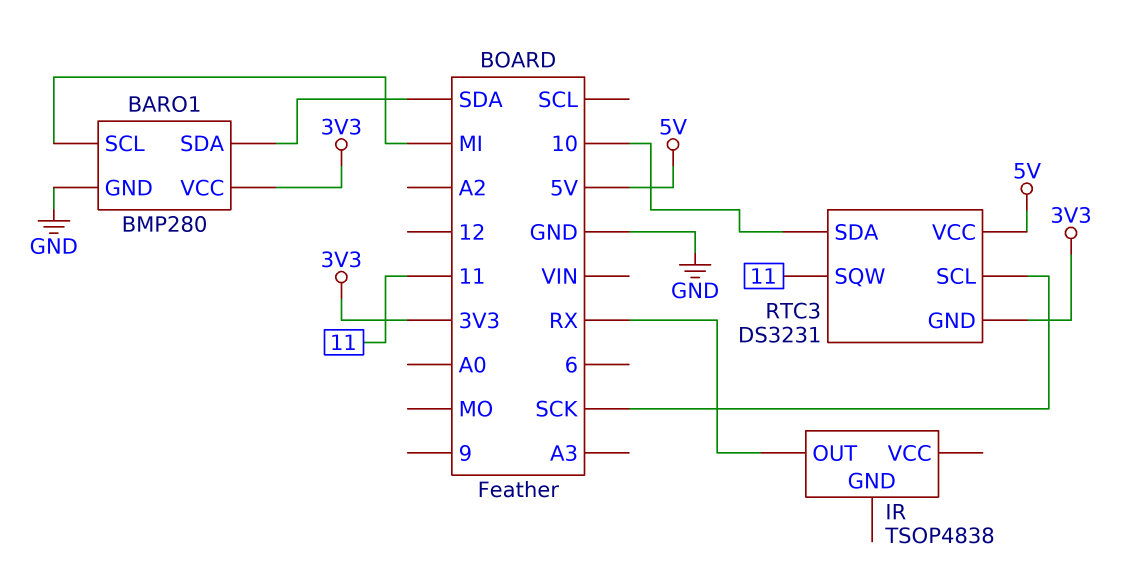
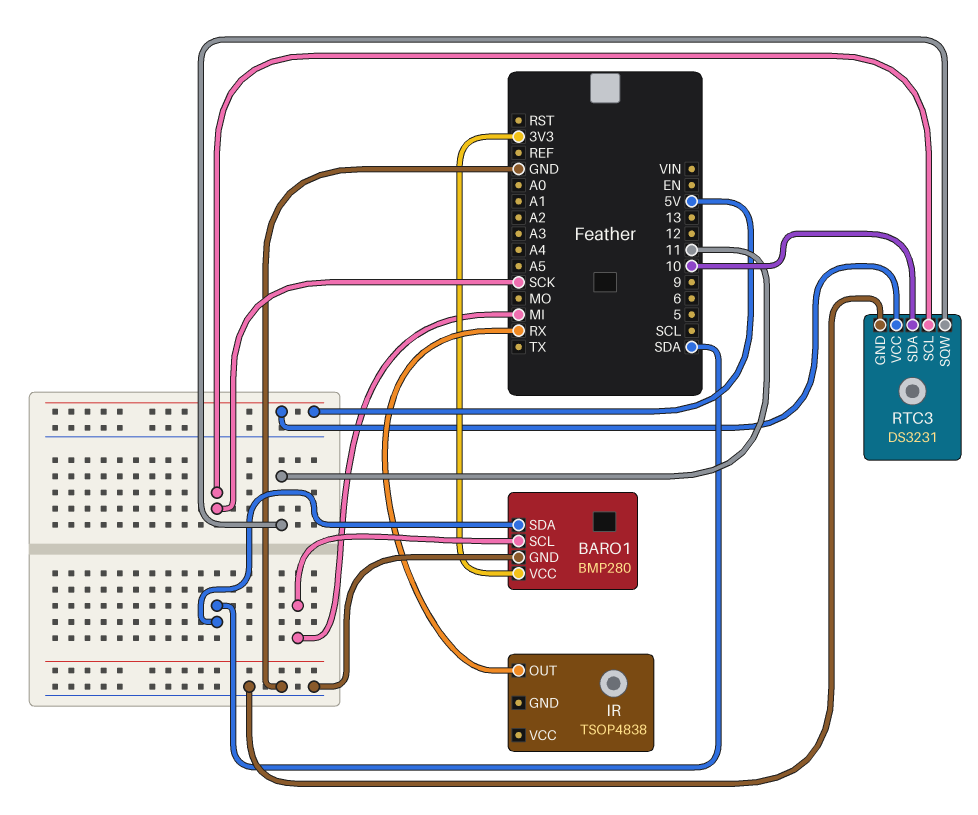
RTC3 pin GND: 3V3 -> GND

